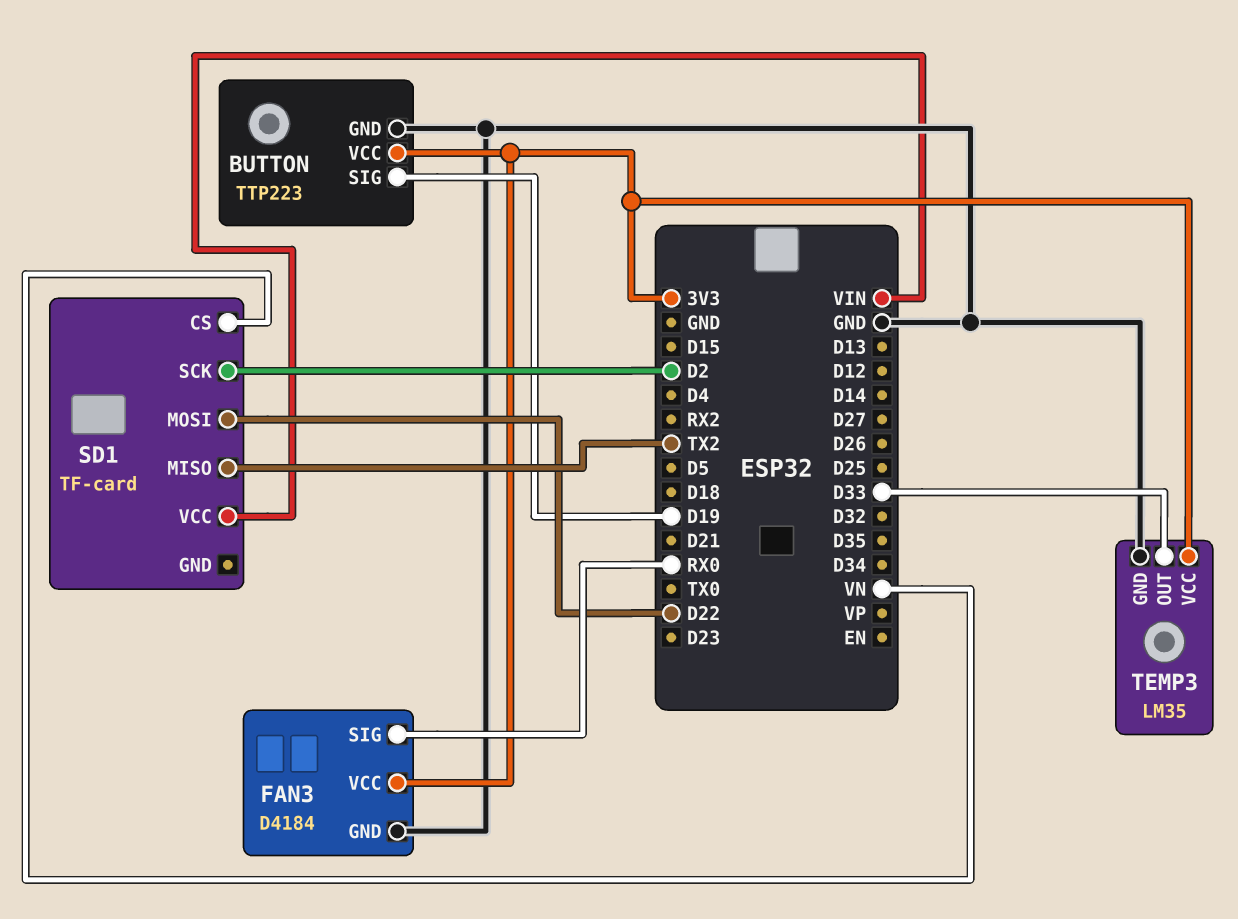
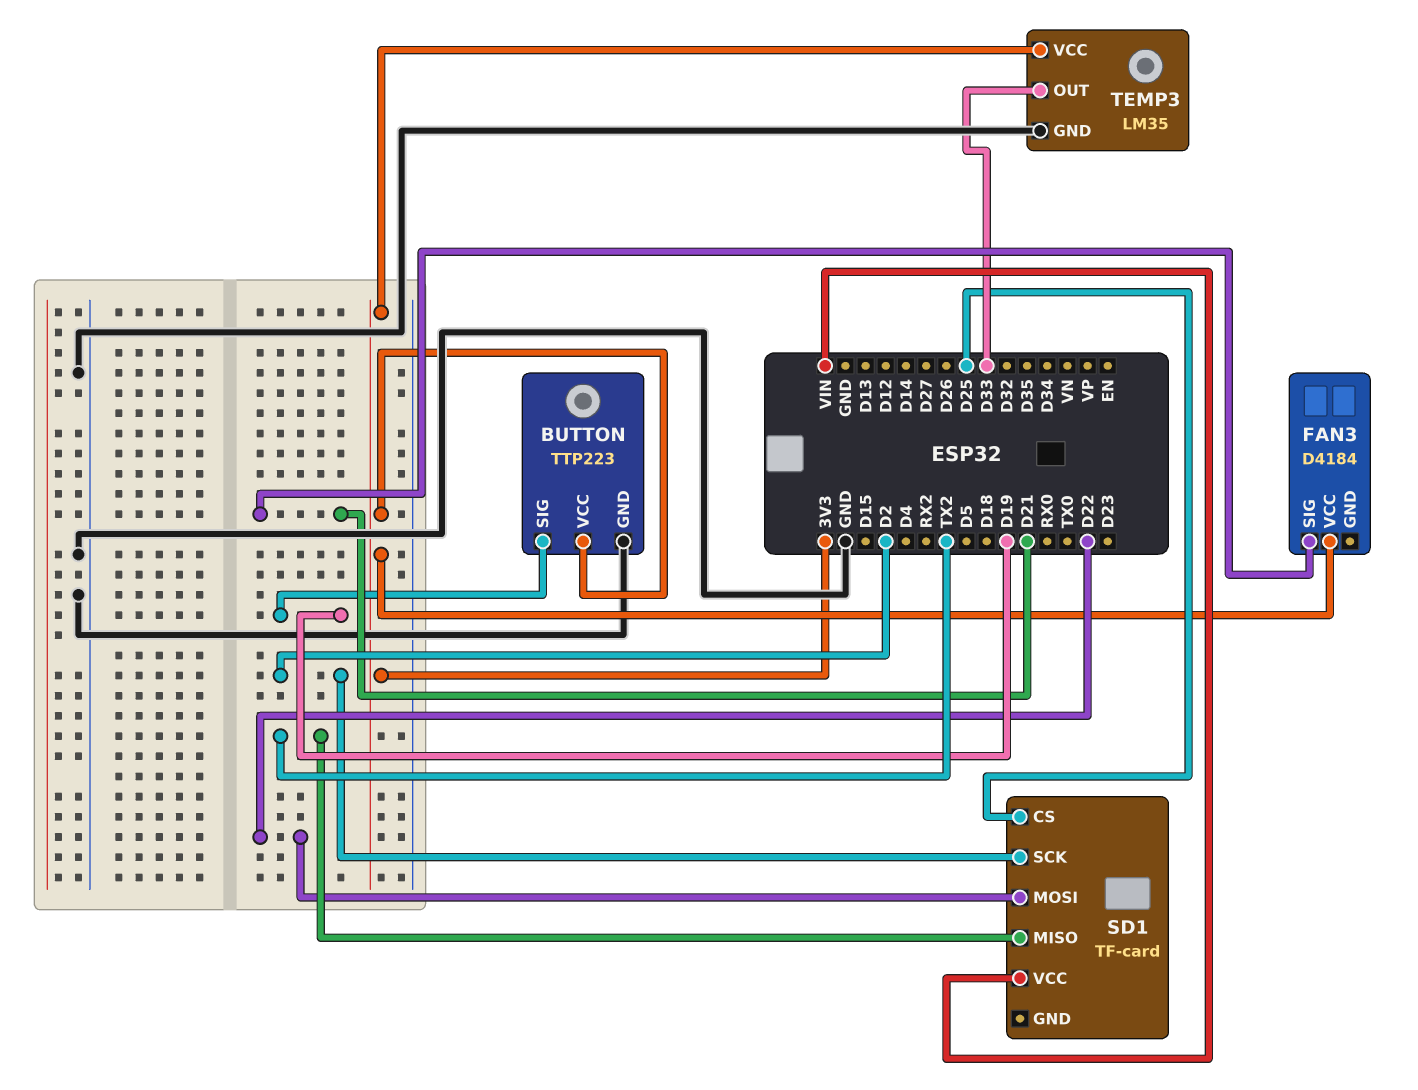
FAN3 pin GND: GND -> none
FAN3 pin SIG: RX0 -> D21
SD1 pin CS: VN -> D25

